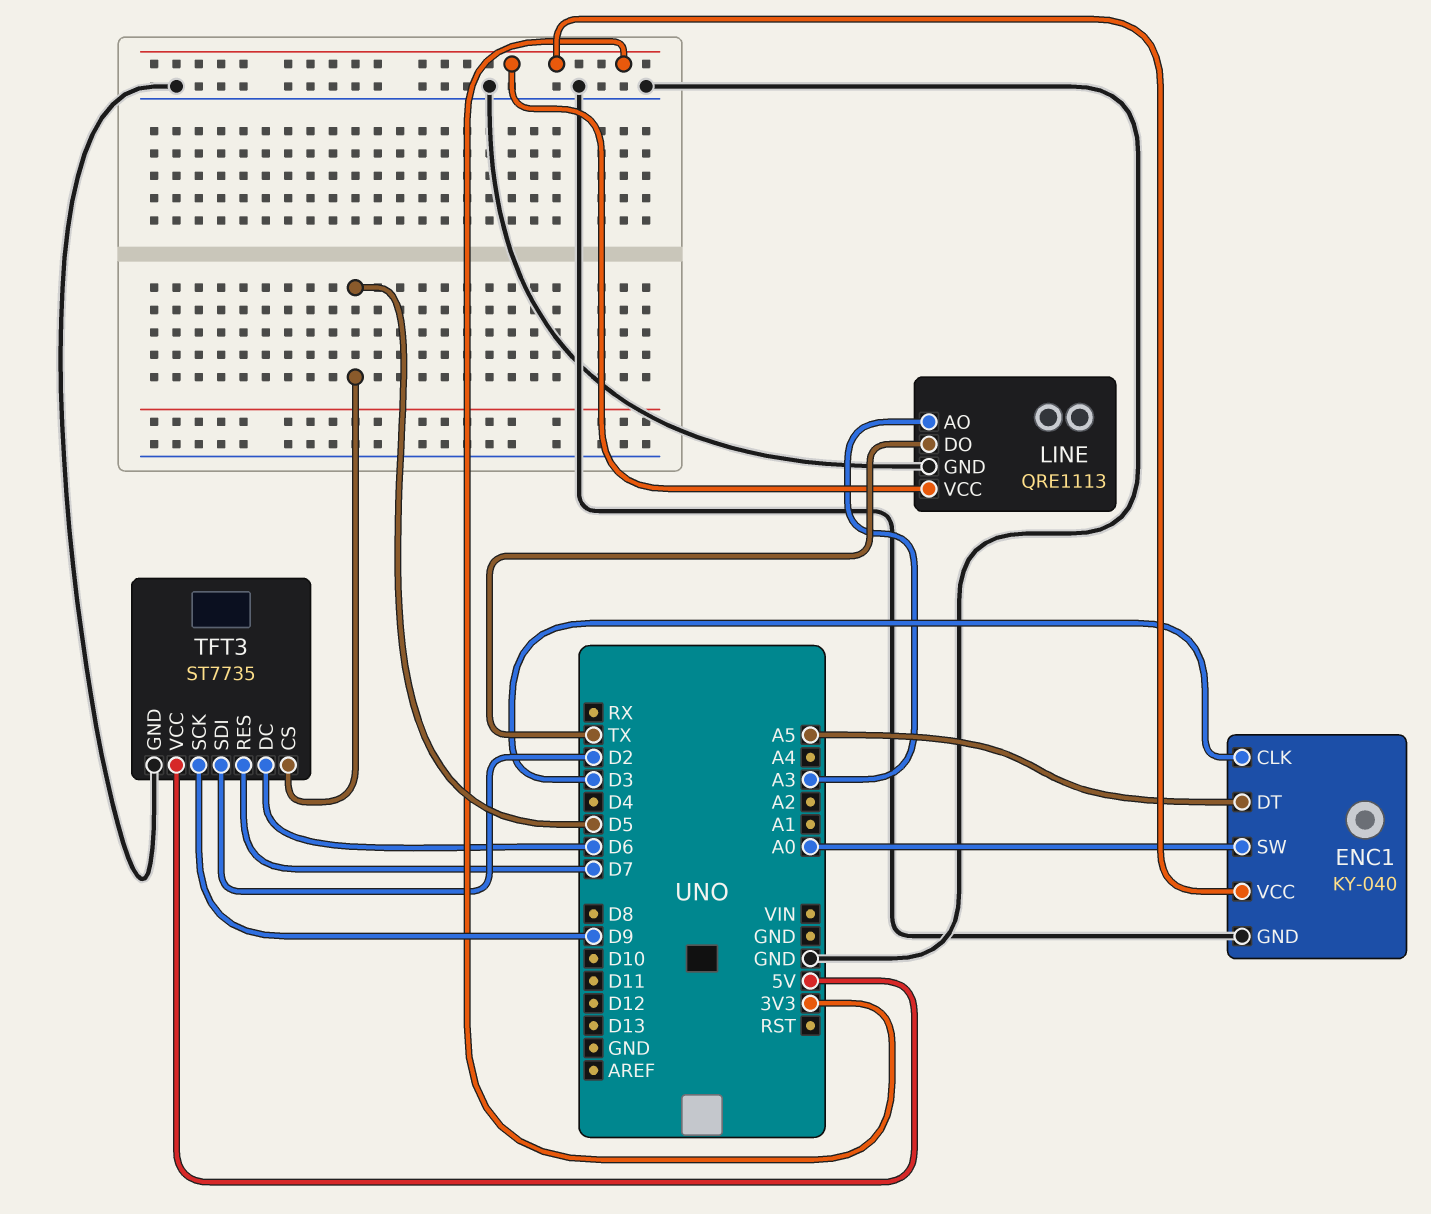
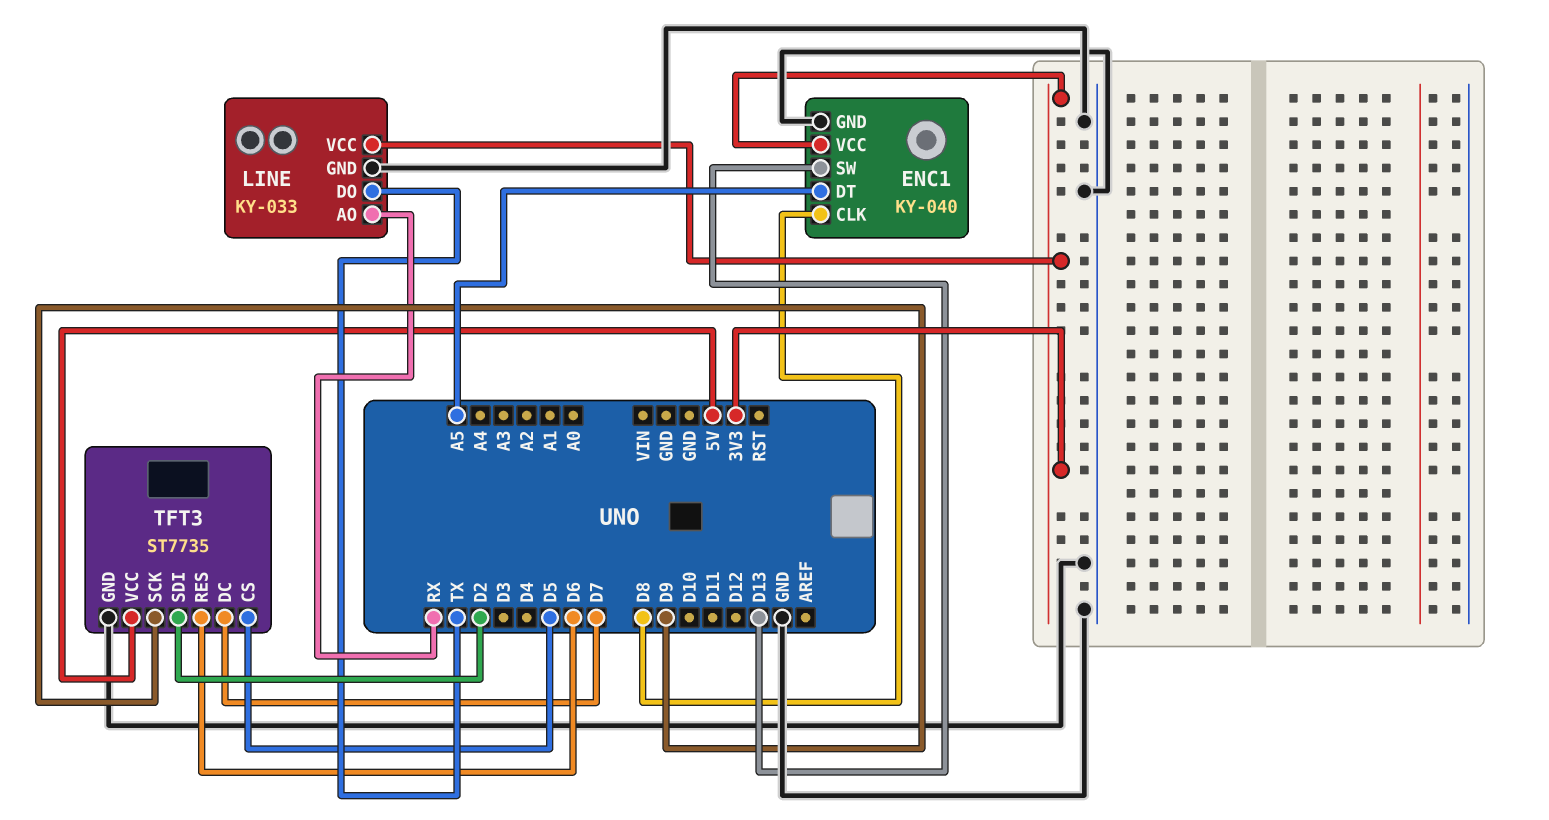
ENC1 pin CLK: D3 -> D8
ENC1 pin SW: A0 -> D13
LINE: QRE1113 -> KY-033
LINE pin AO: A3 -> RX
TFT3 pin DC: D6 -> D7
TFT3 pin RES: D7 -> D6

